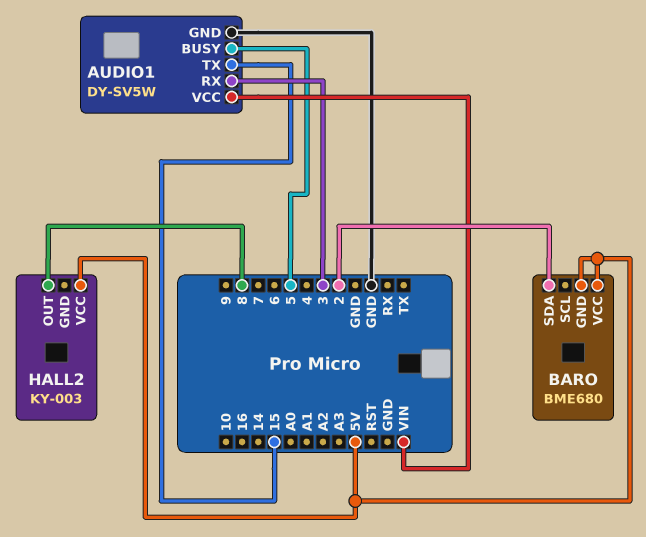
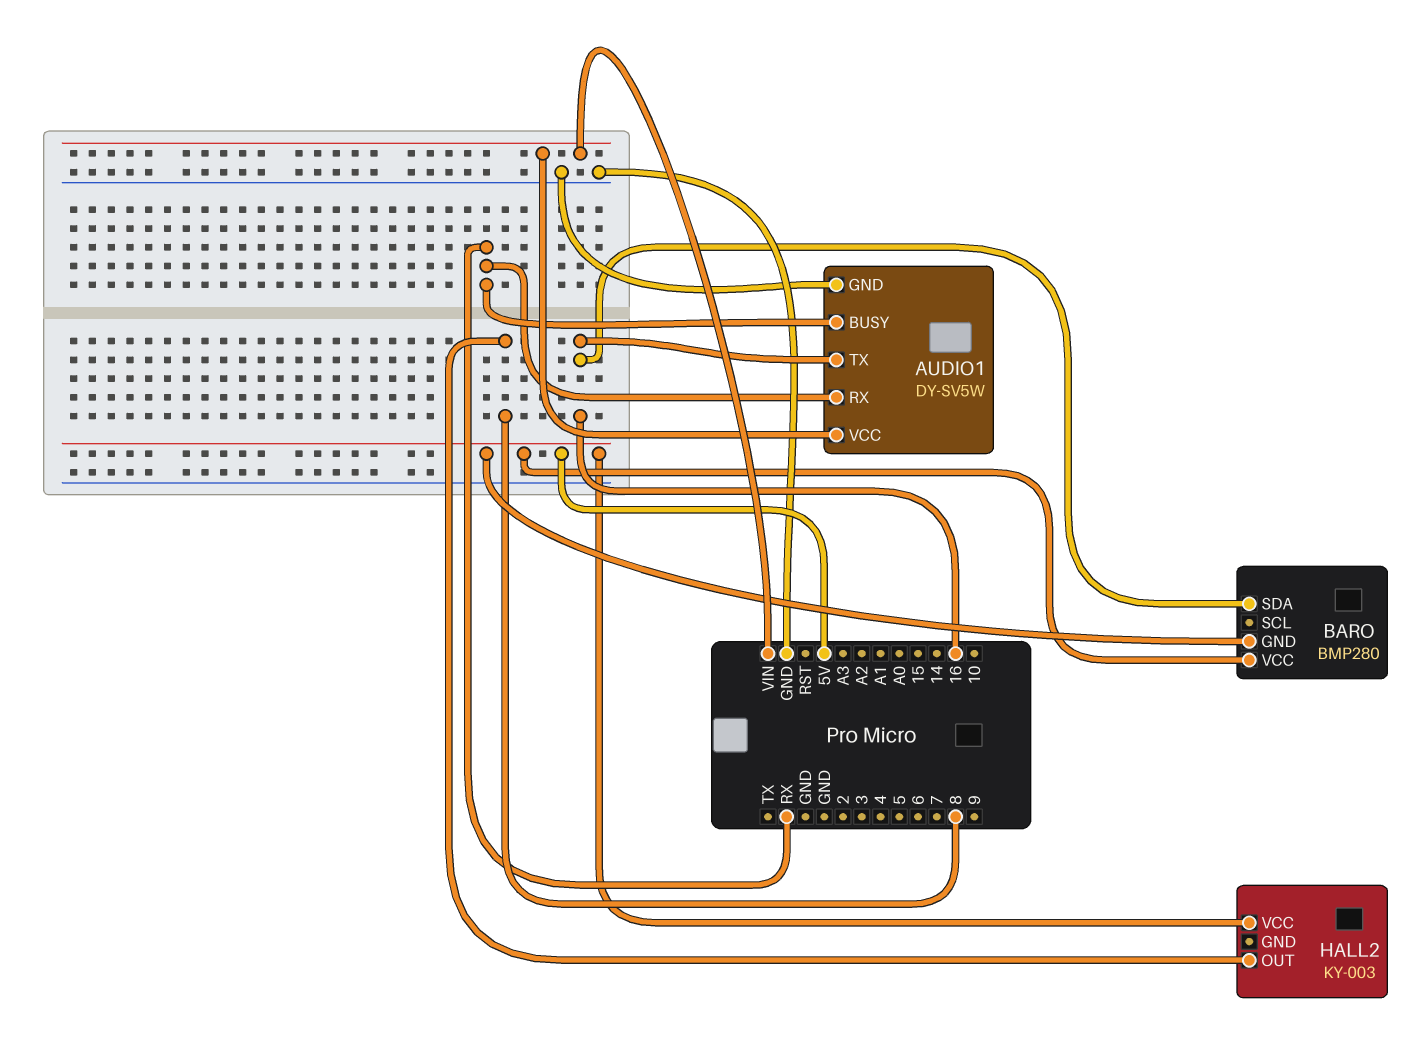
AUDIO1 pin BUSY: 5 -> RX
AUDIO1 pin RX: 3 -> RX
AUDIO1 pin TX: 15 -> 16
BARO: BME680 -> BMP280
BARO pin SDA: 2 -> 16

